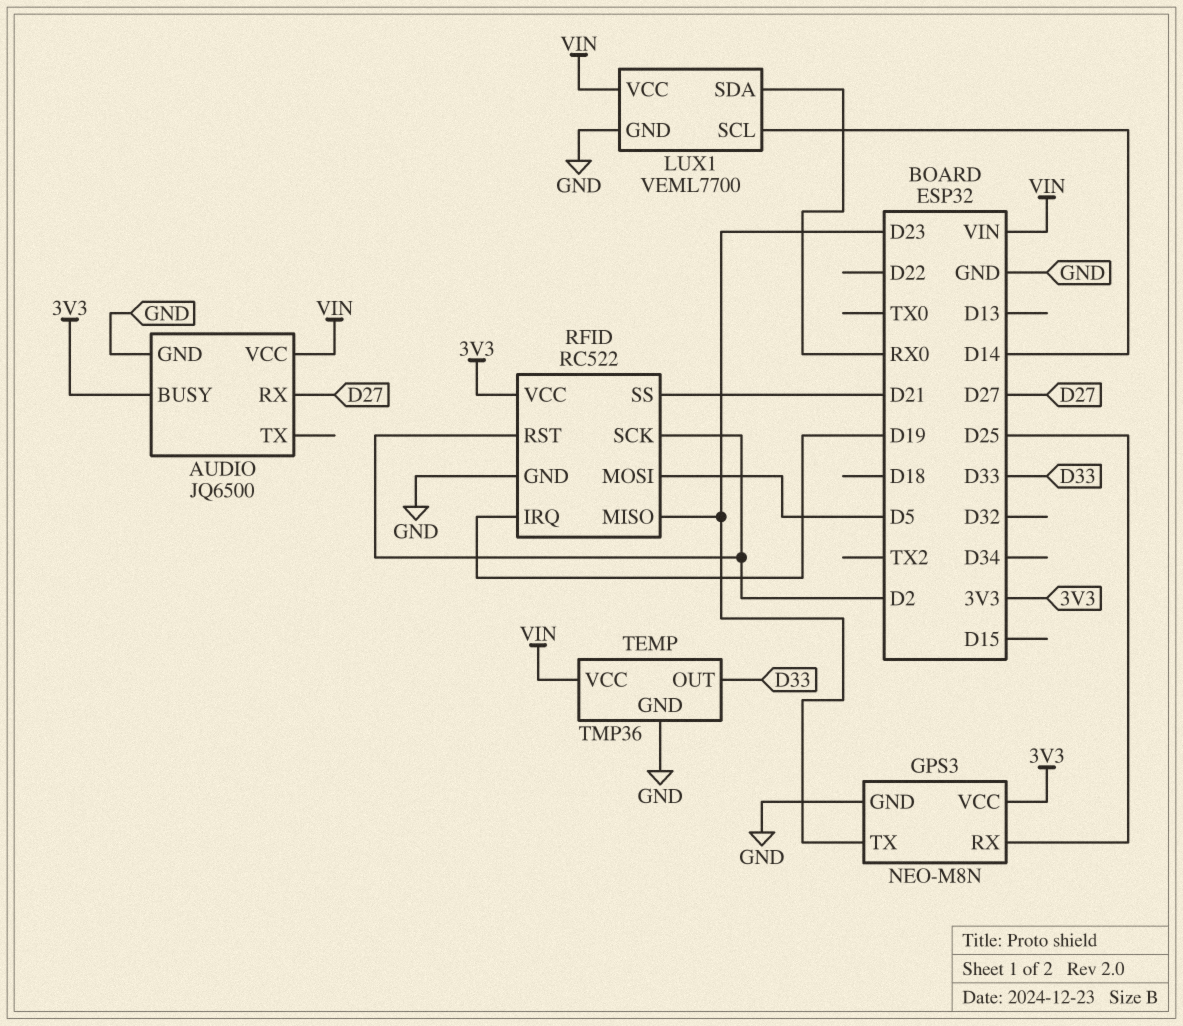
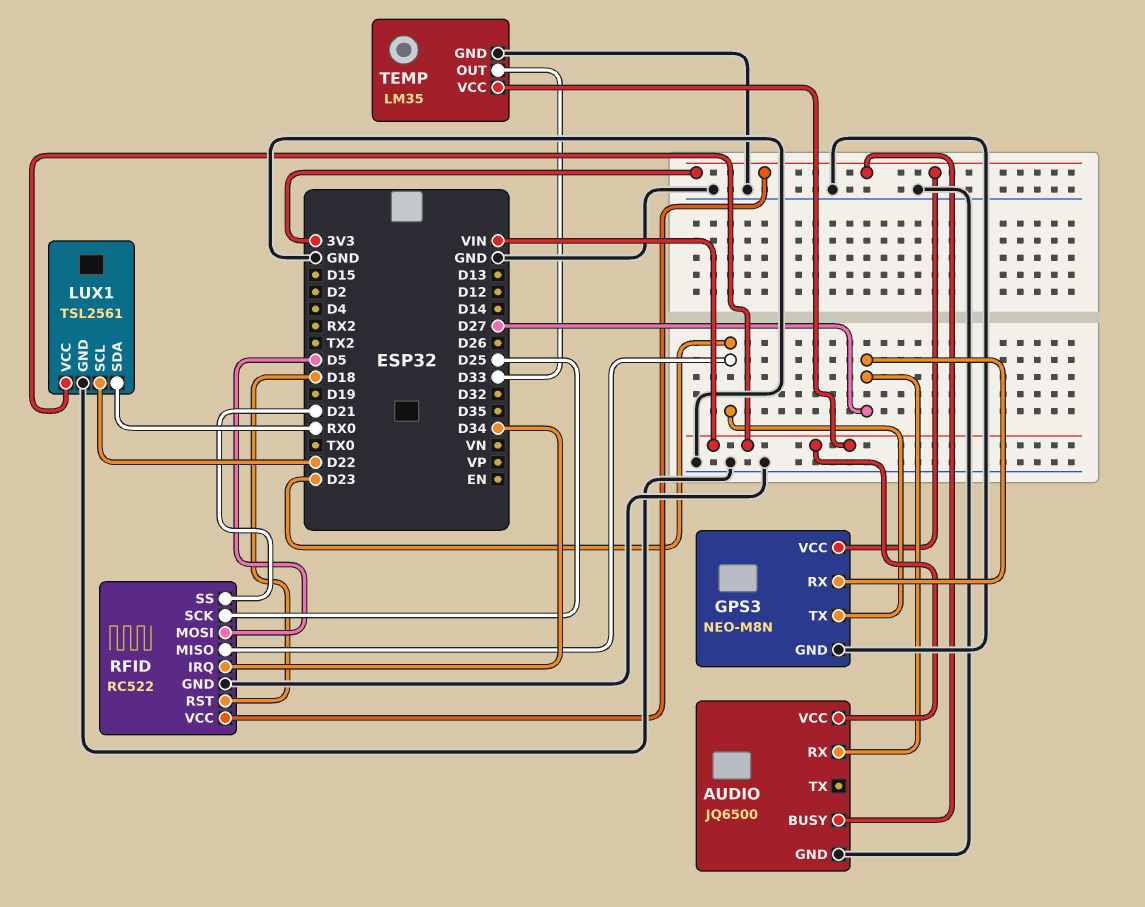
GPS3 pin RX: D25 -> D27
LUX1: VEML7700 -> TSL2561
LUX1 pin SCL: D14 -> D22
RFID pin IRQ: D19 -> D34
RFID pin RST: D2 -> D18
RFID pin SCK: D2 -> D25
TEMP: TMP36 -> LM35

